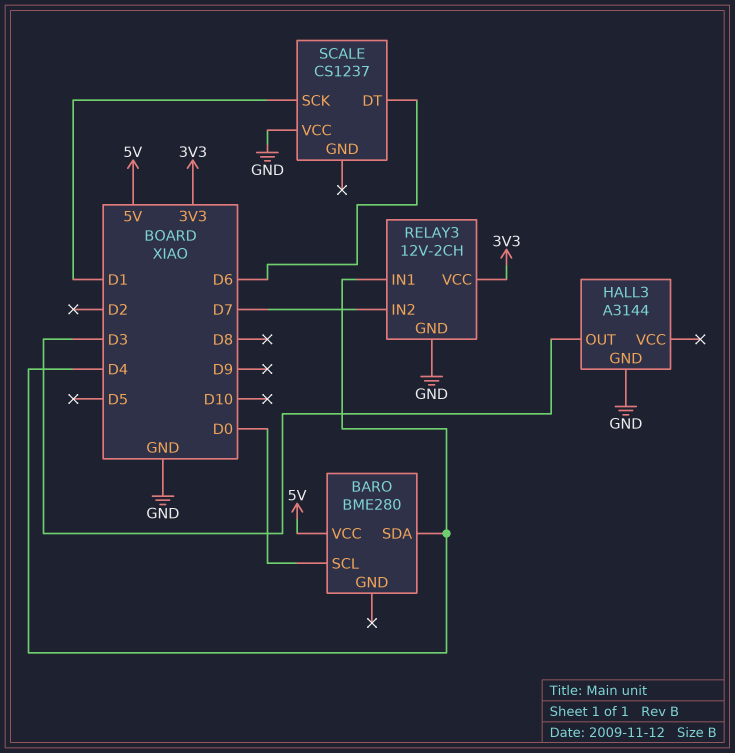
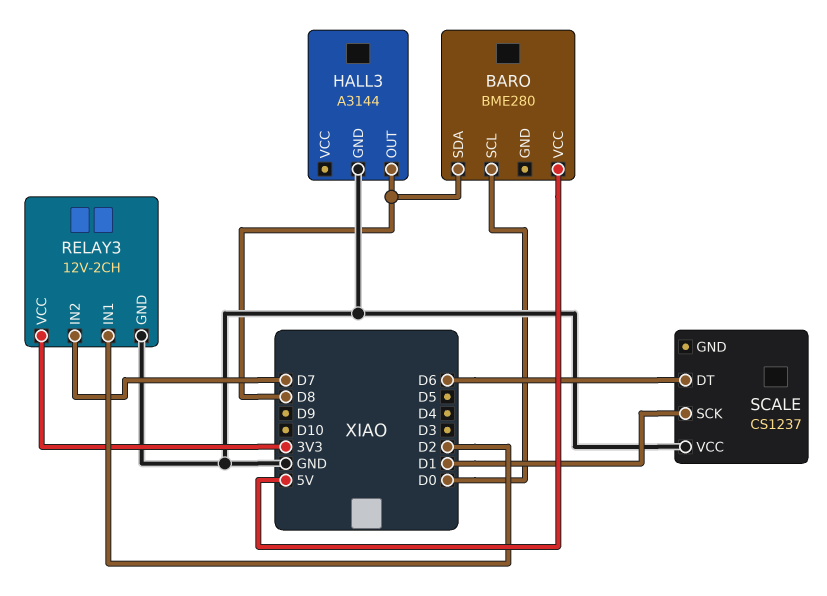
BARO pin SDA: D4 -> D8
HALL3 pin OUT: D3 -> D8
RELAY3 pin IN1: D4 -> D2

